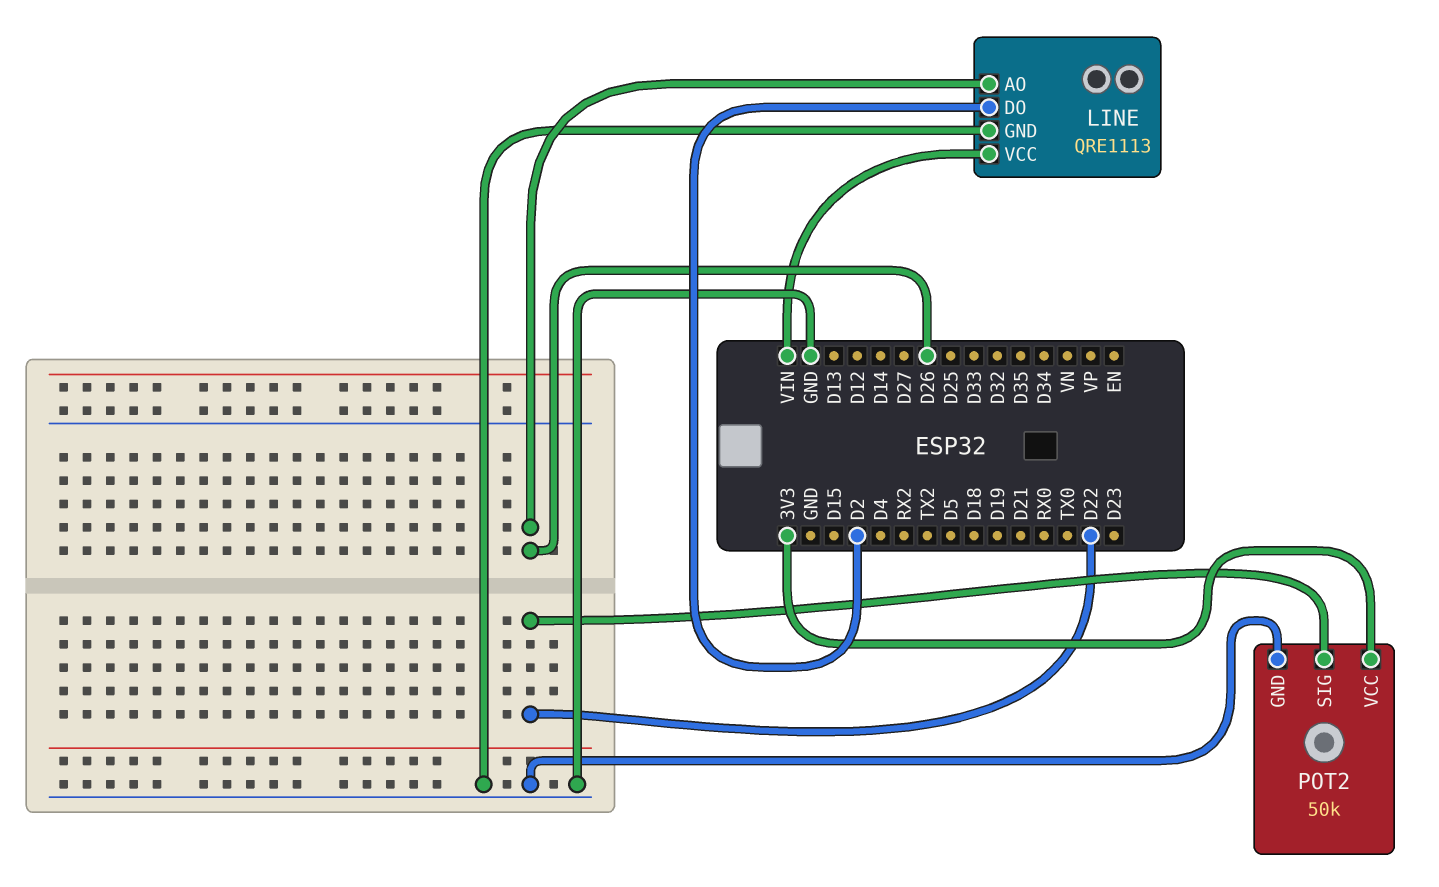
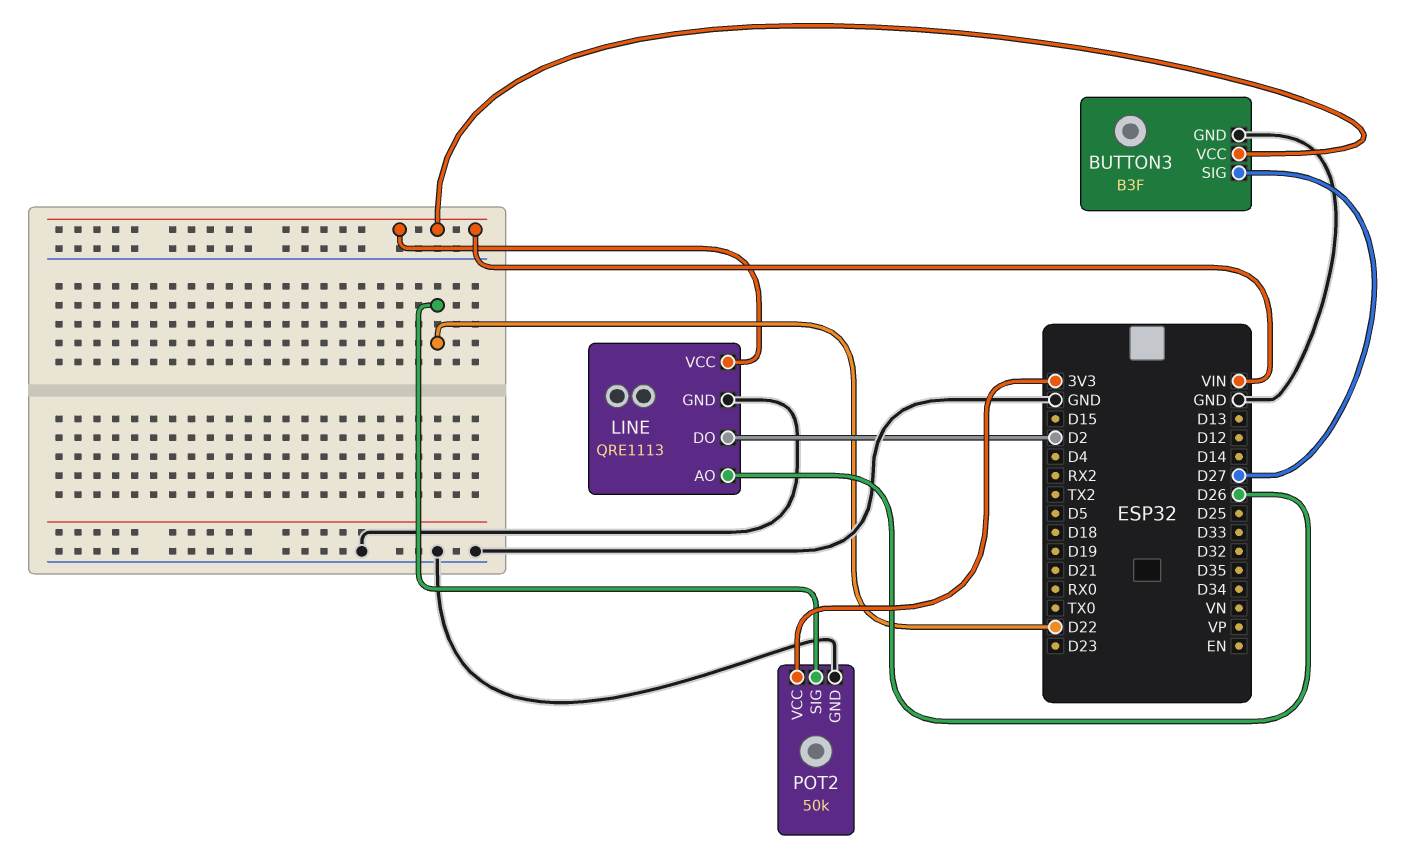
BUTTON3: none -> B3F
BUTTON3 pin GND: none -> GND
BUTTON3 pin SIG: none -> D27
BUTTON3 pin VCC: none -> VIN

